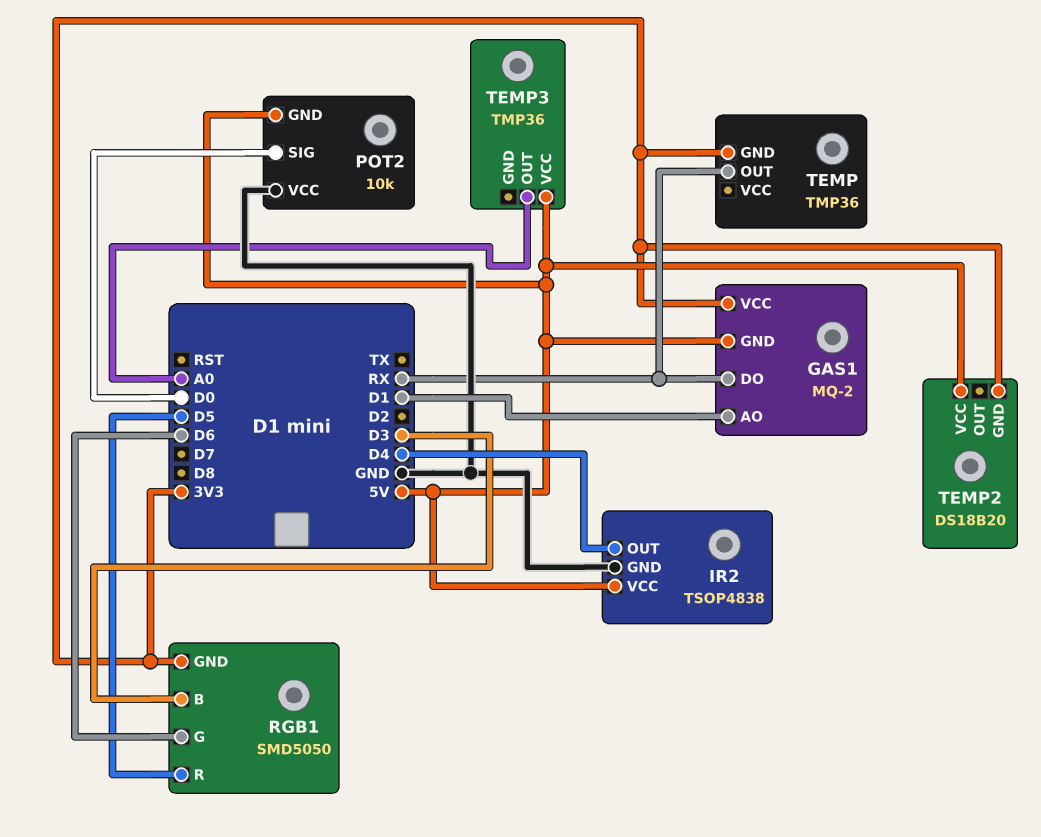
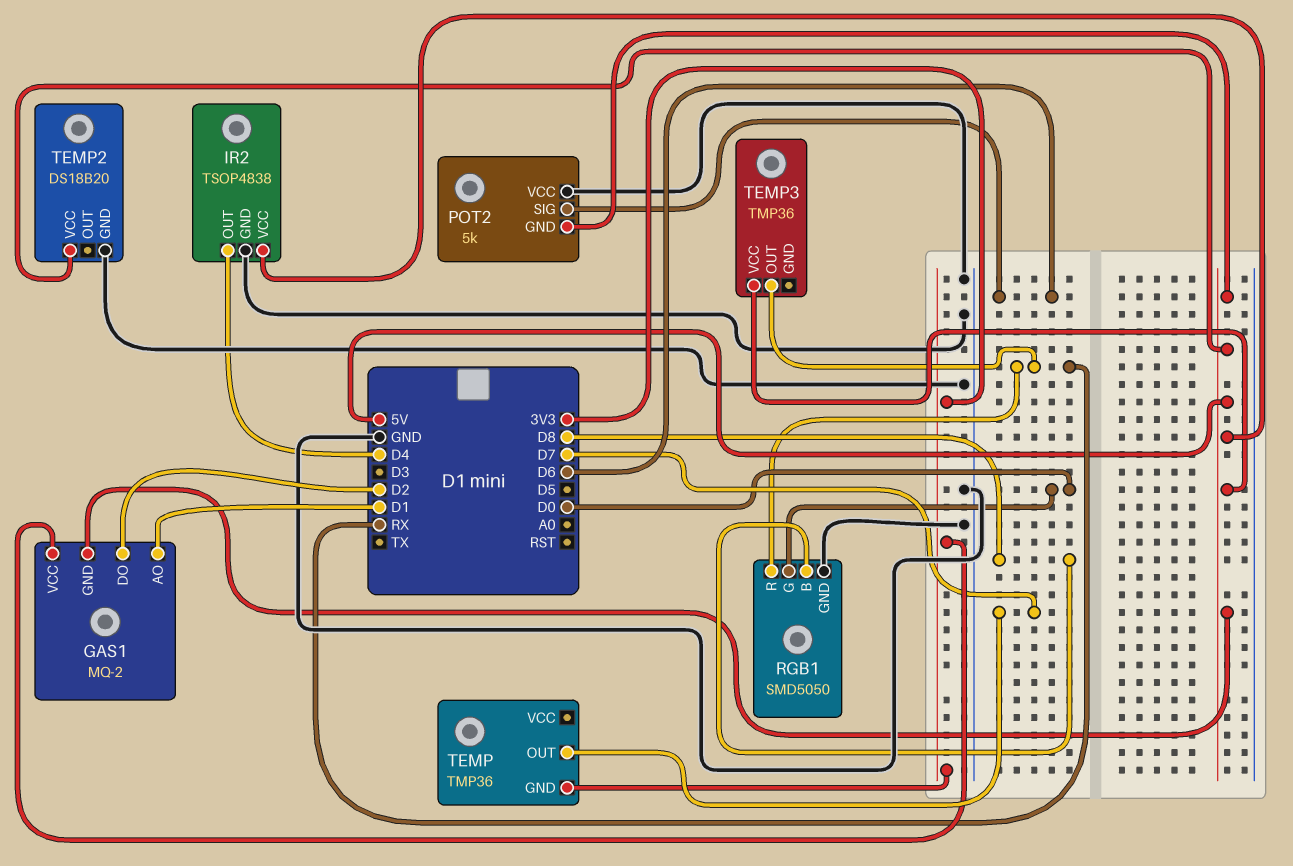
GAS1 pin DO: RX -> D2
POT2: 10k -> 5k
POT2 pin SIG: D0 -> D6
RGB1 pin B: D3 -> D8
RGB1 pin G: D6 -> D0
RGB1 pin GND: 3V3 -> GND
RGB1 pin R: D5 -> RX
TEMP pin OUT: RX -> D7
TEMP2 pin GND: 3V3 -> GND
TEMP3 pin OUT: A0 -> RX

